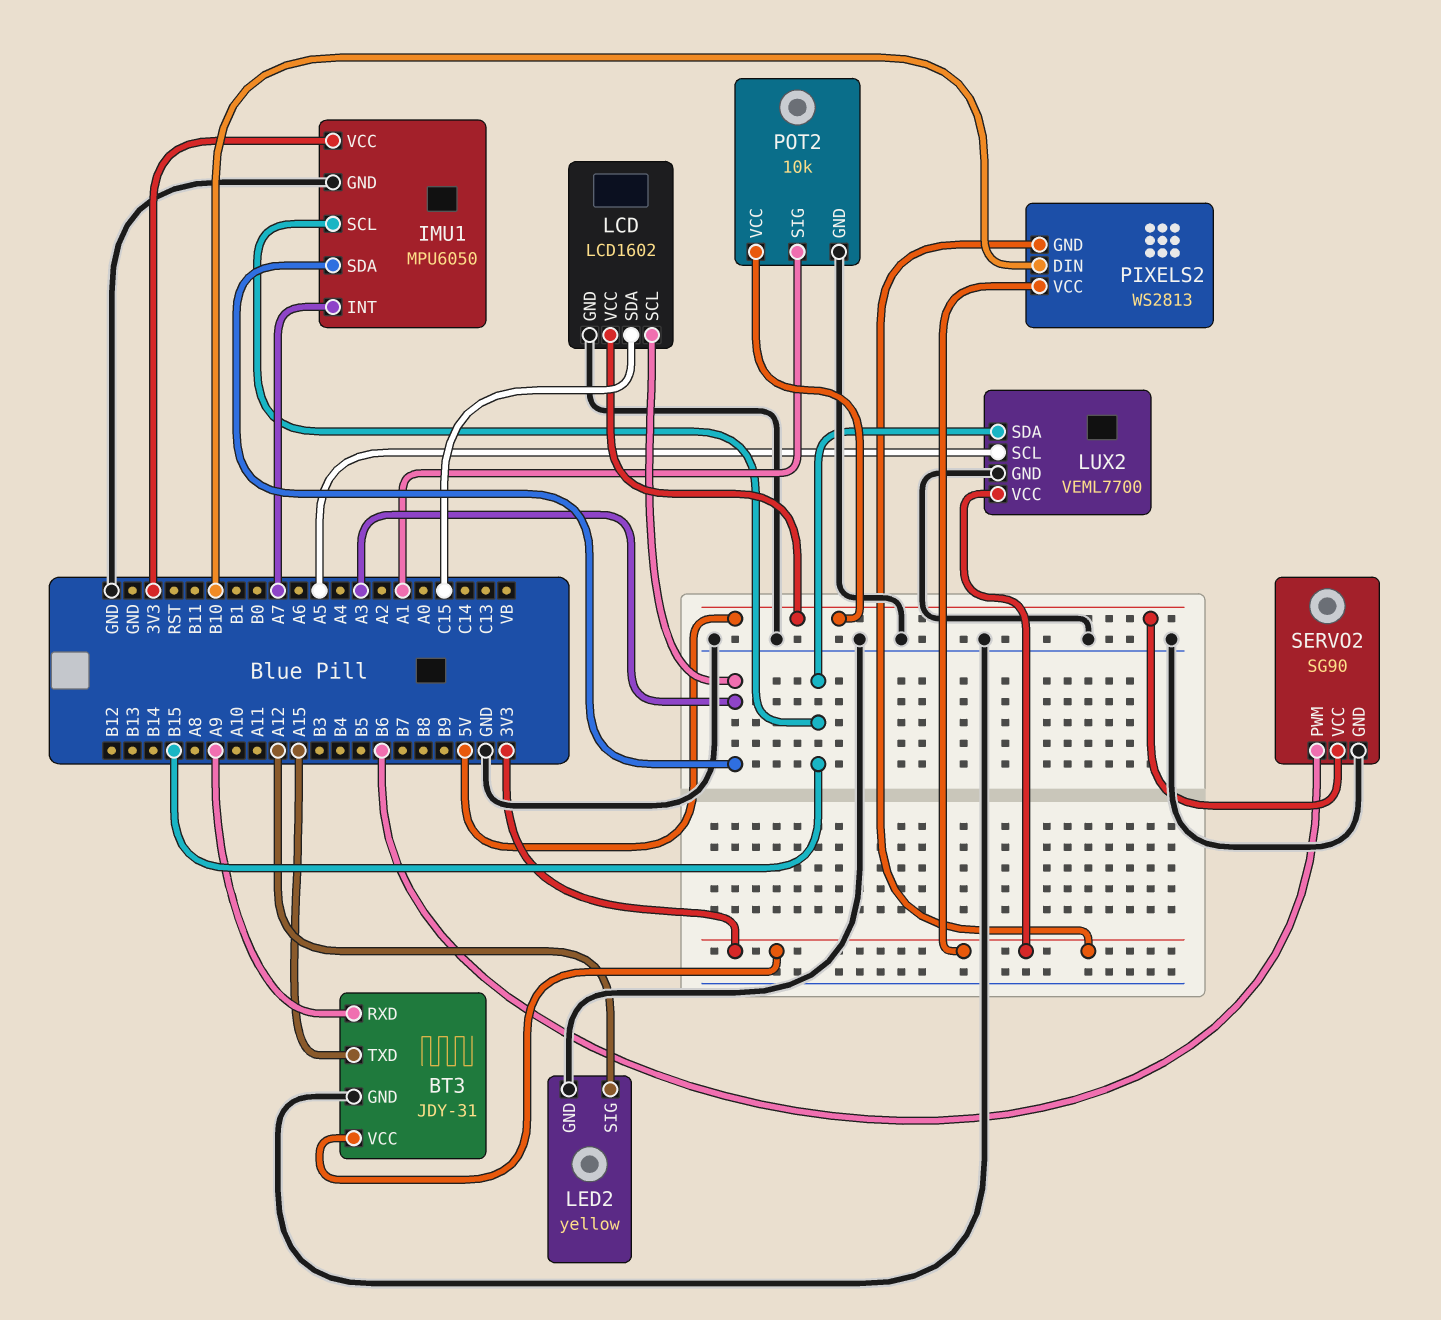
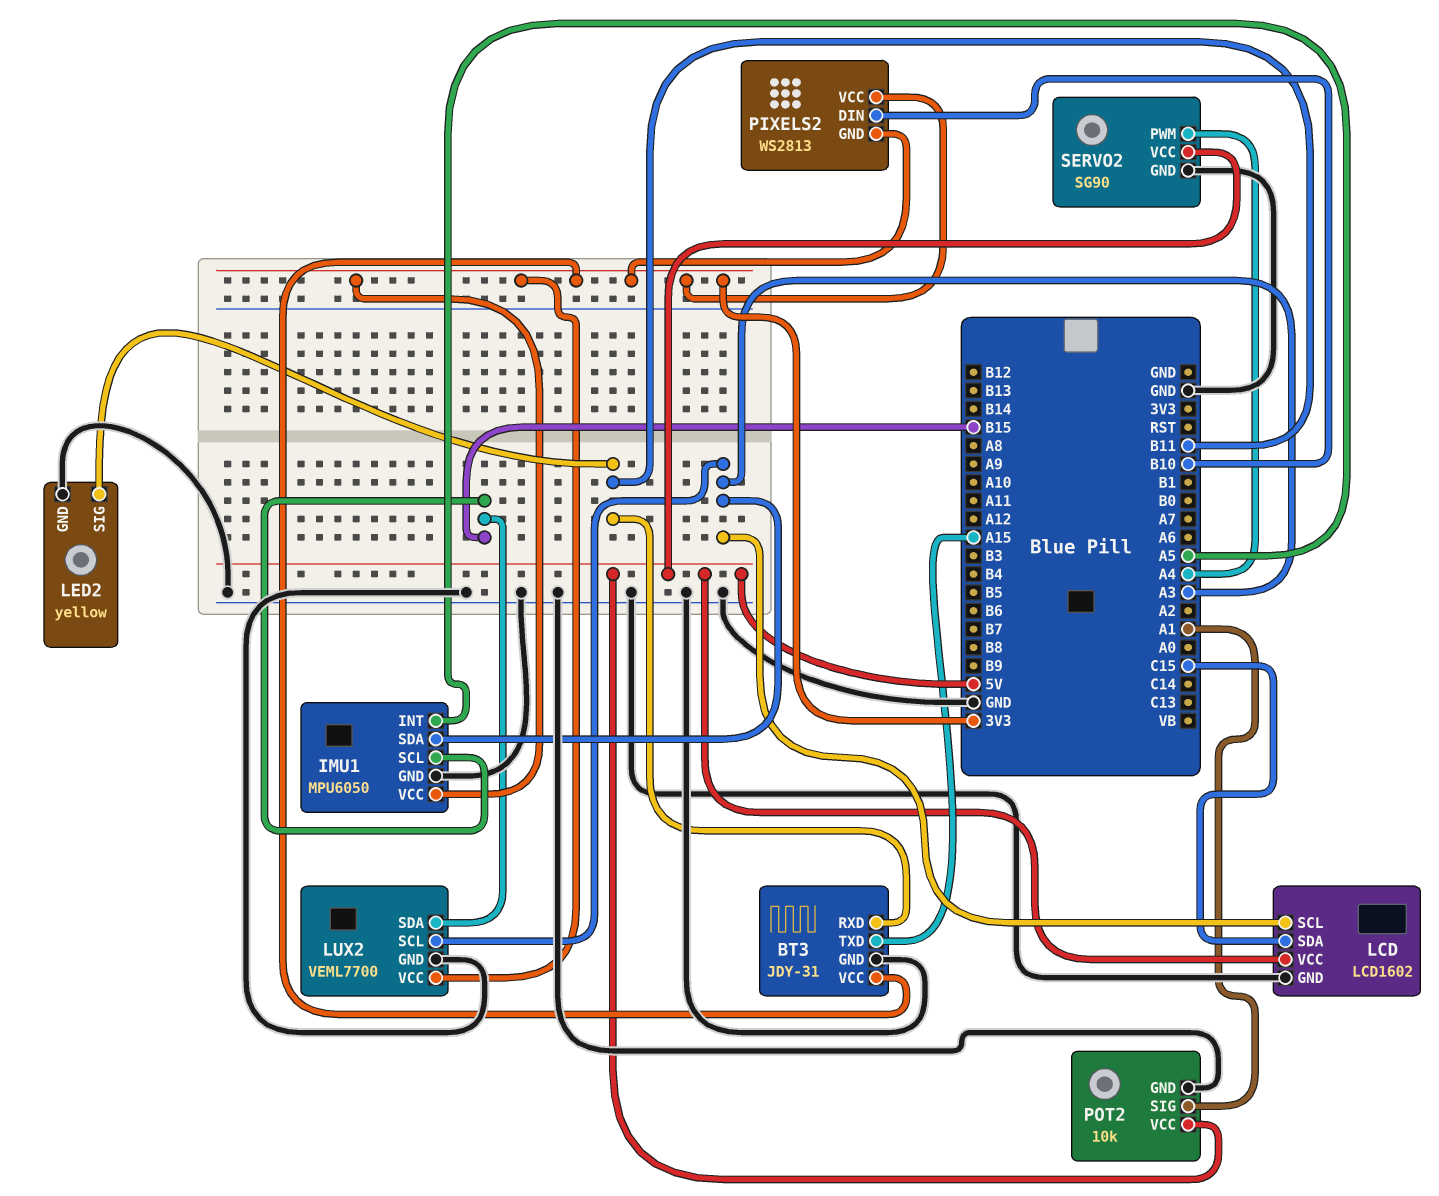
BT3 pin RXD: A9 -> B11
IMU1 pin INT: A7 -> A5
LED2 pin SIG: A12 -> B11
LUX2 pin SCL: A5 -> A3
SERVO2 pin PWM: B6 -> A4

